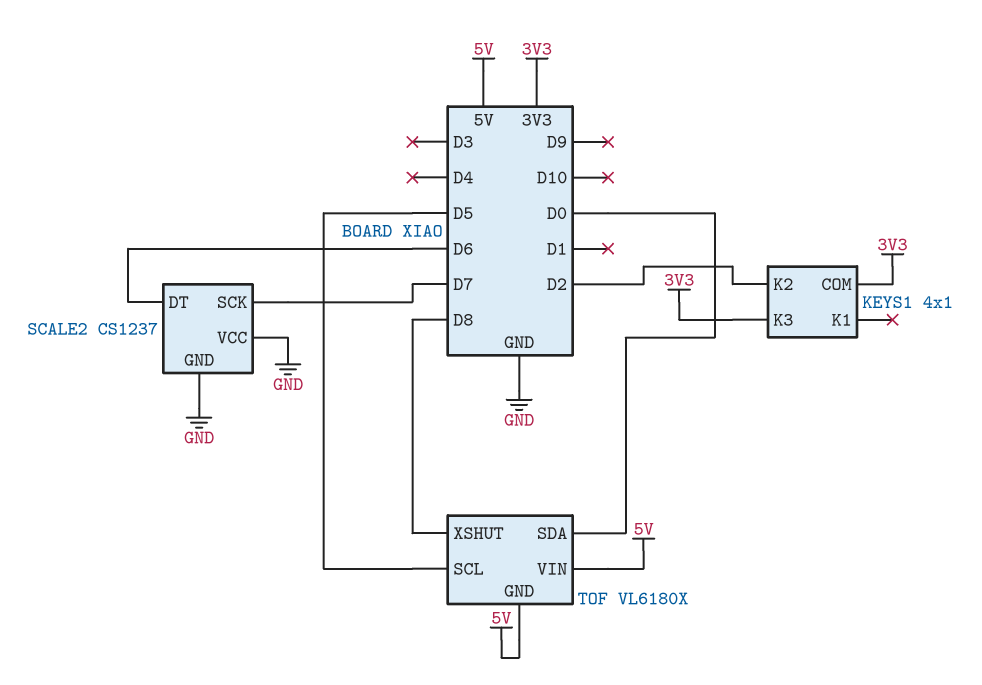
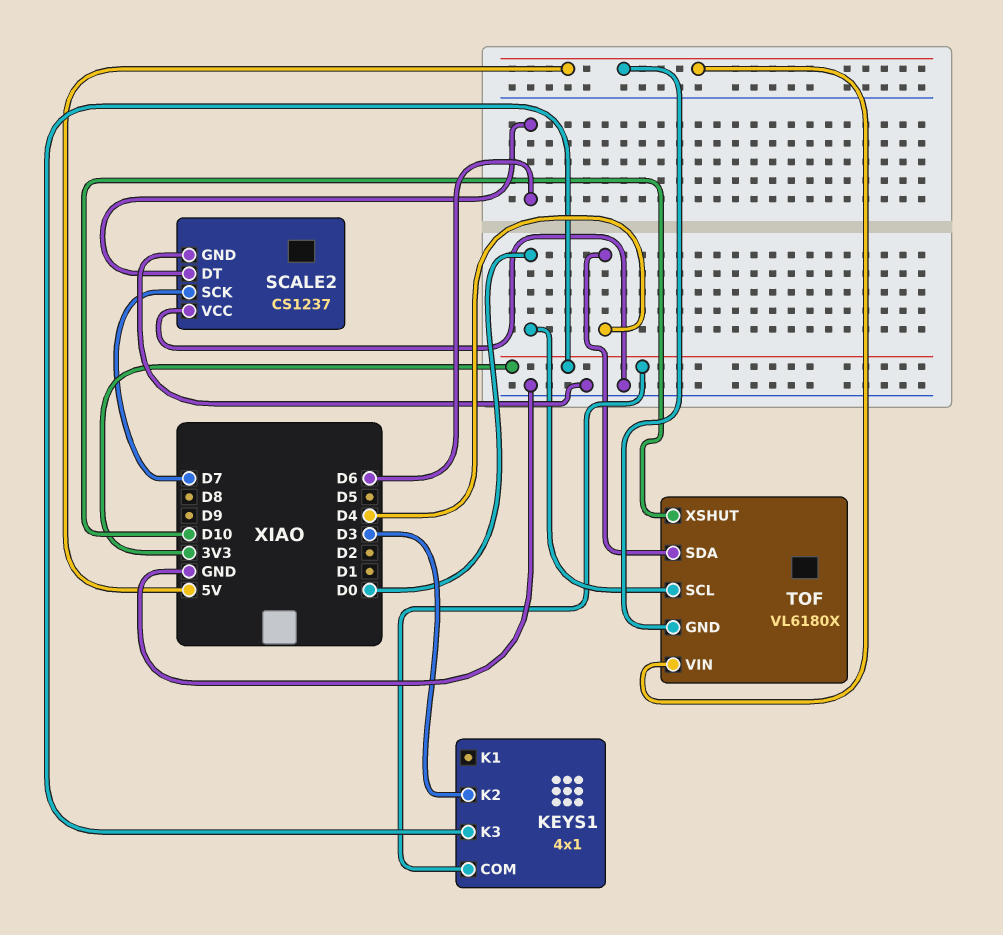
KEYS1 pin K2: D2 -> D3
TOF pin SCL: D5 -> D0
TOF pin SDA: D0 -> D4
TOF pin XSHUT: D8 -> D10

